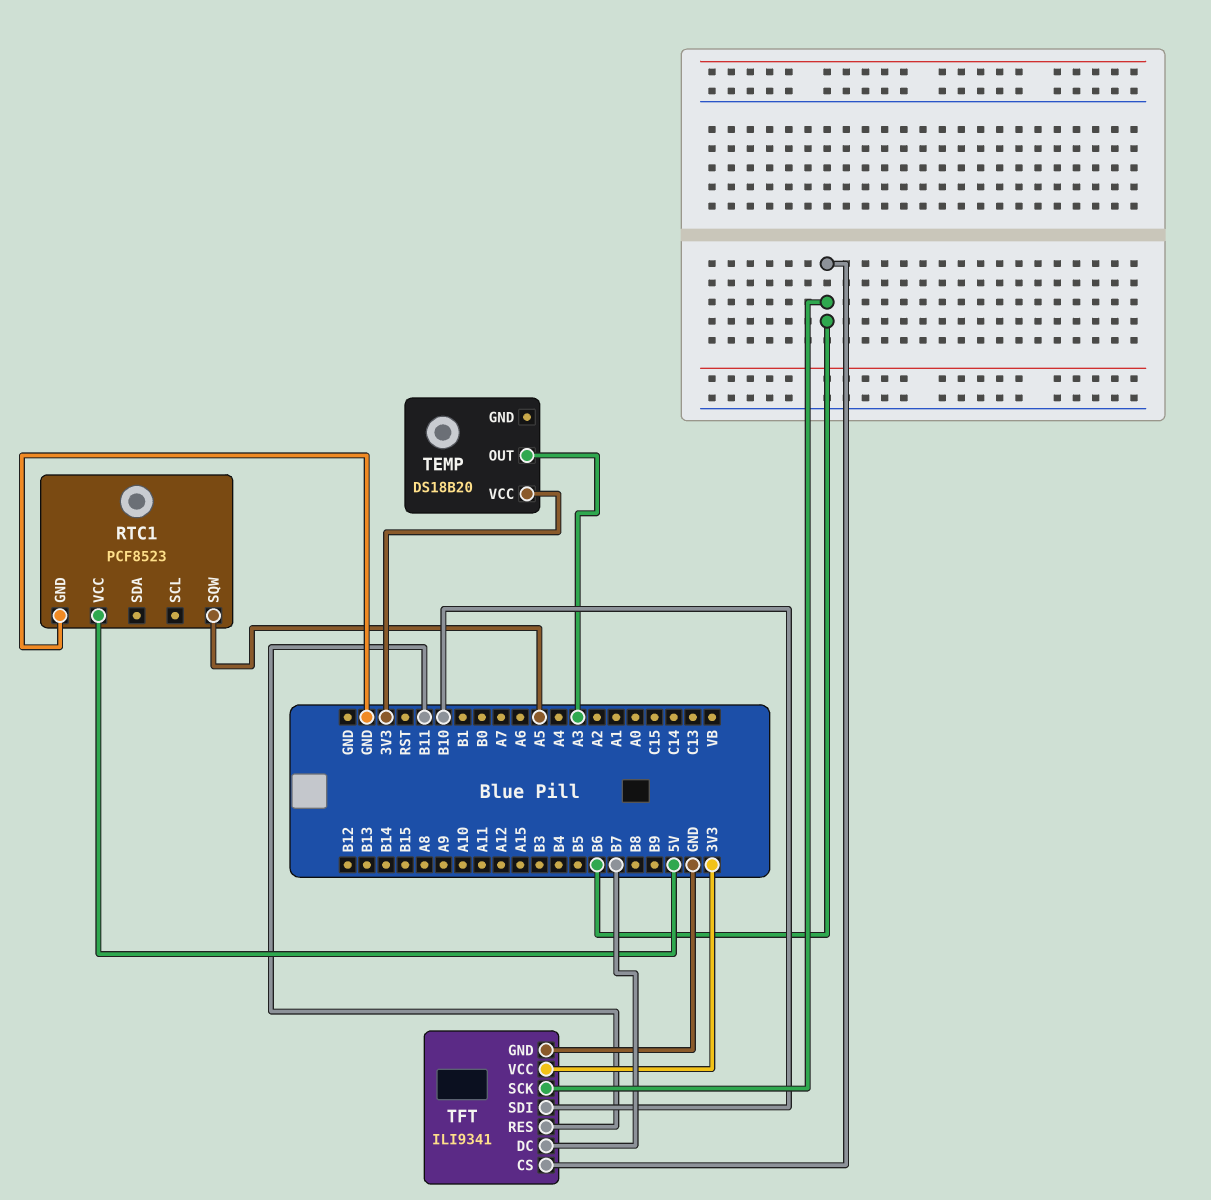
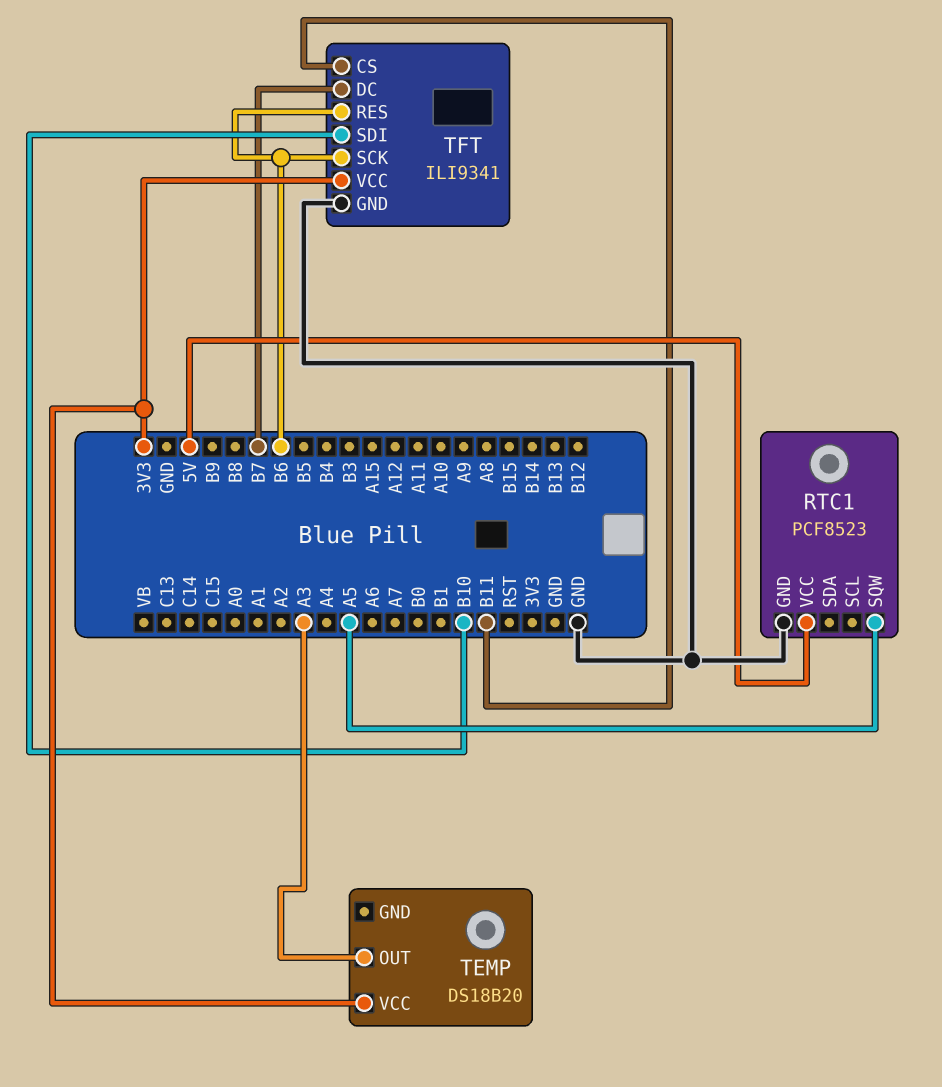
TFT pin CS: B6 -> B11
TFT pin RES: B11 -> B6

